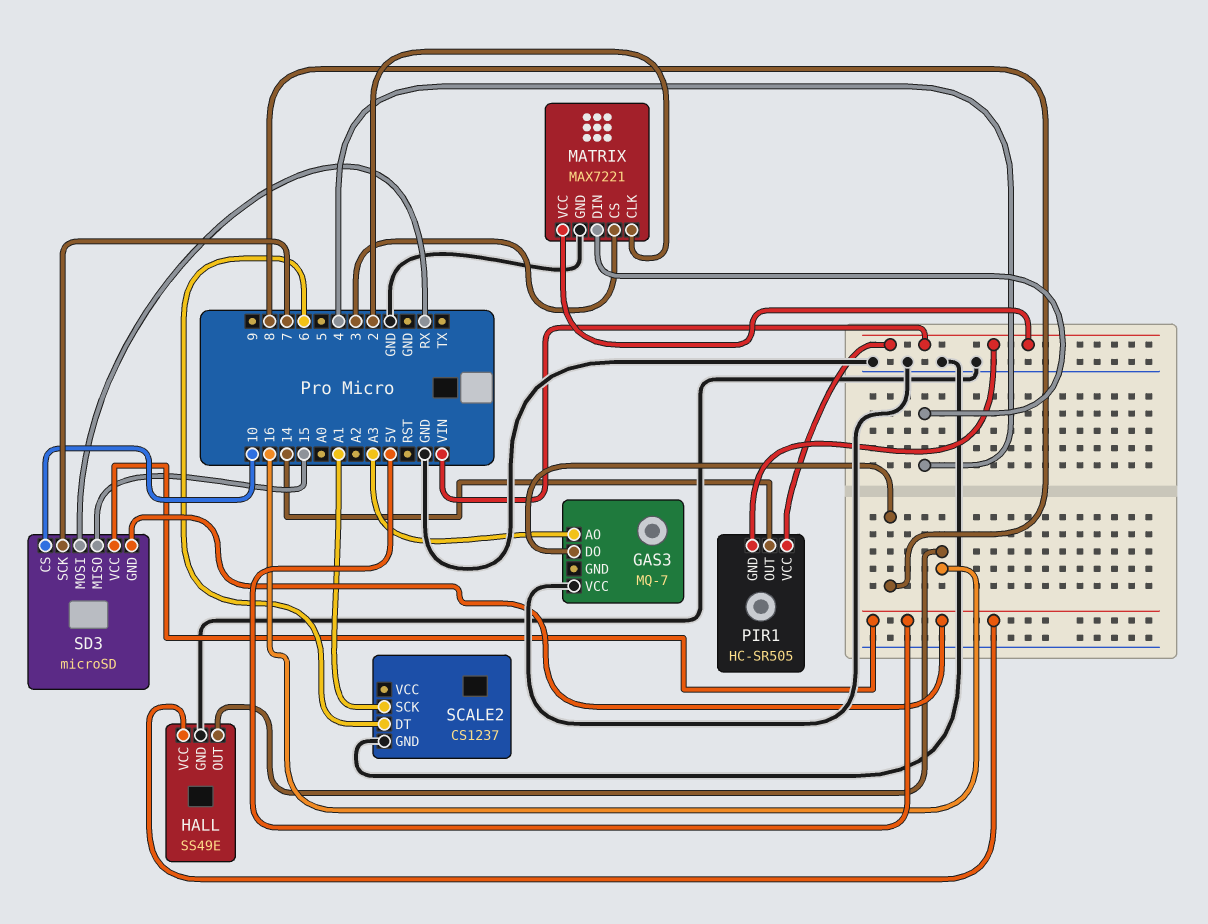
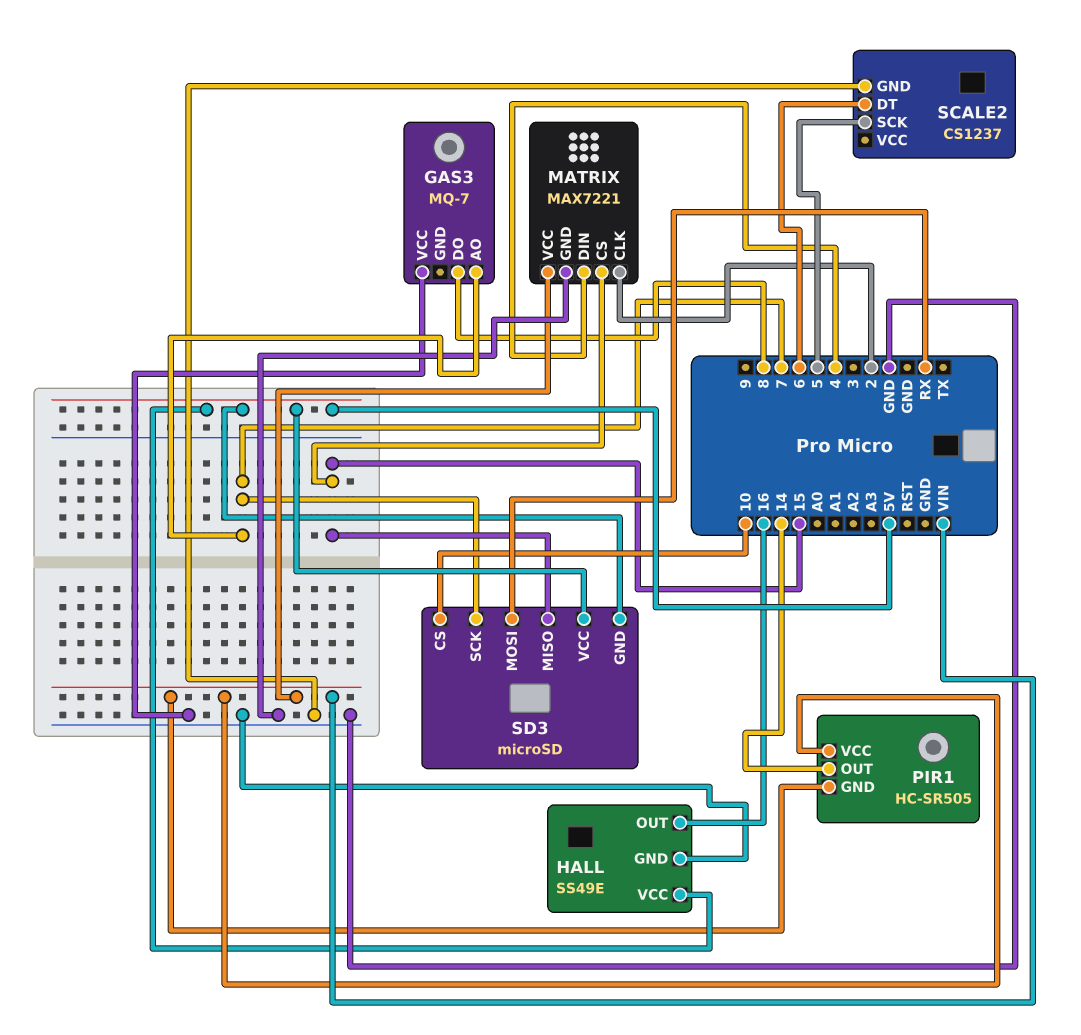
GAS3 pin AO: A3 -> 7
MATRIX pin CS: 3 -> 15
SCALE2 pin SCK: A1 -> 5

